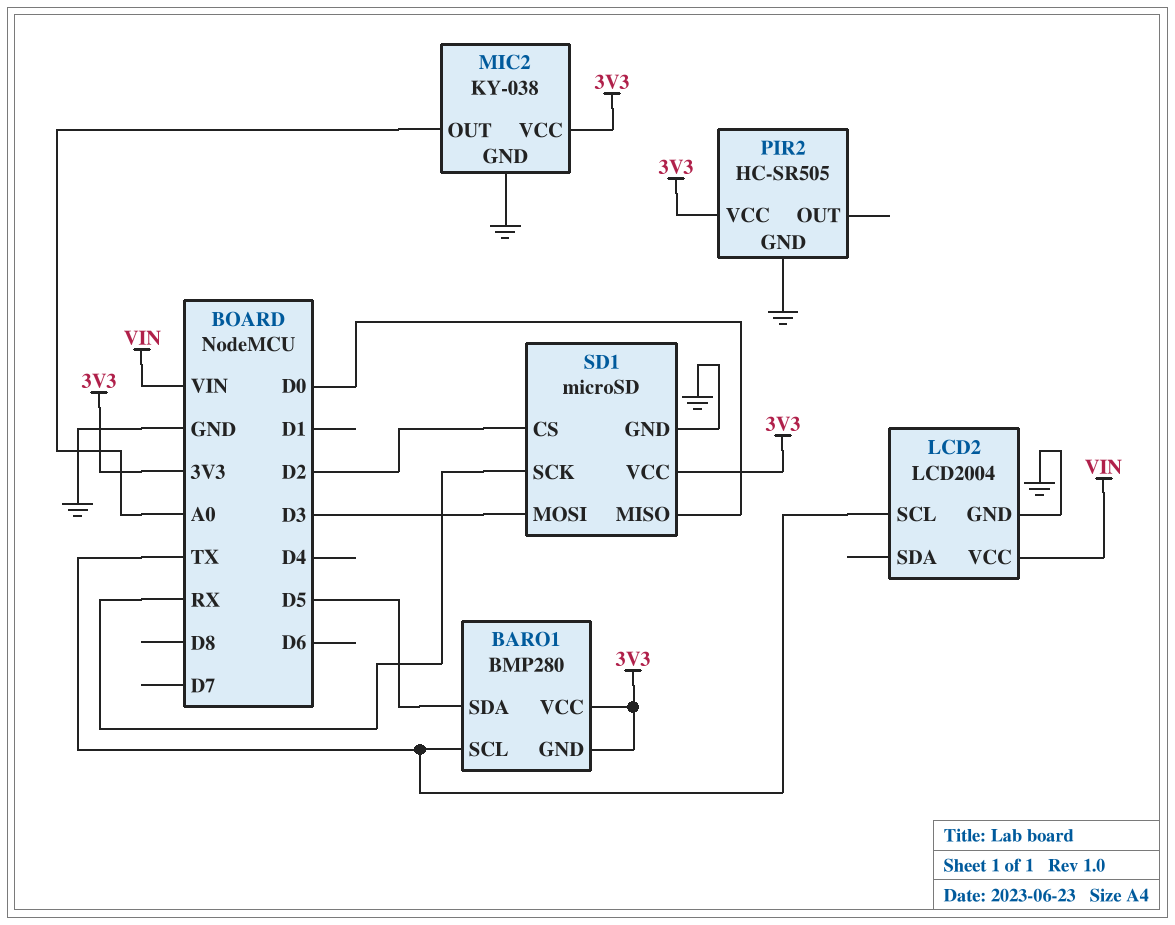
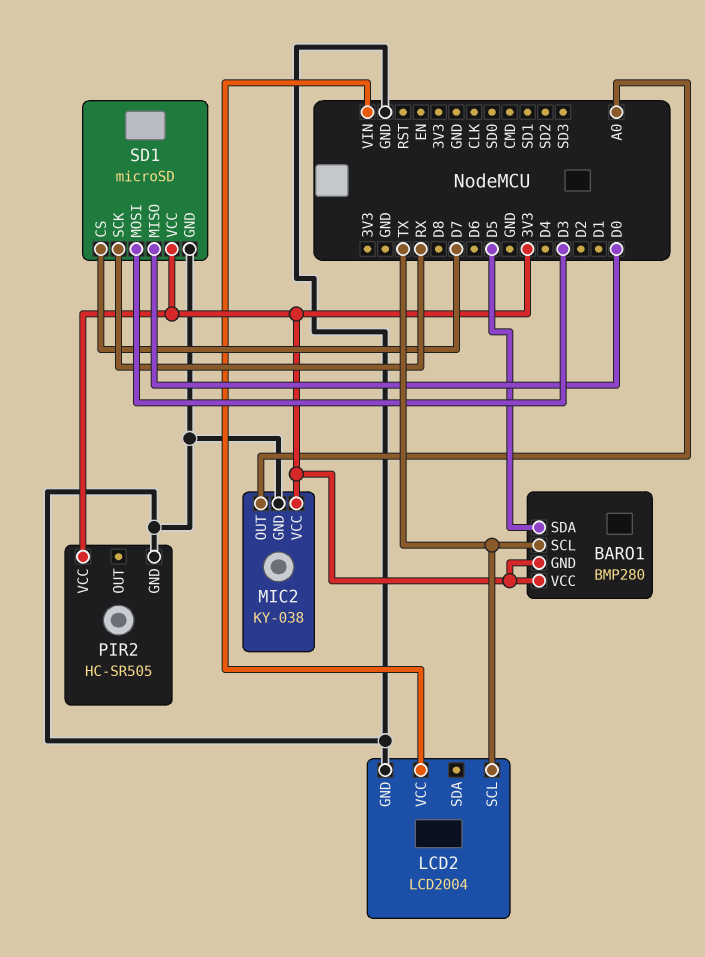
SD1 pin CS: D2 -> D7

